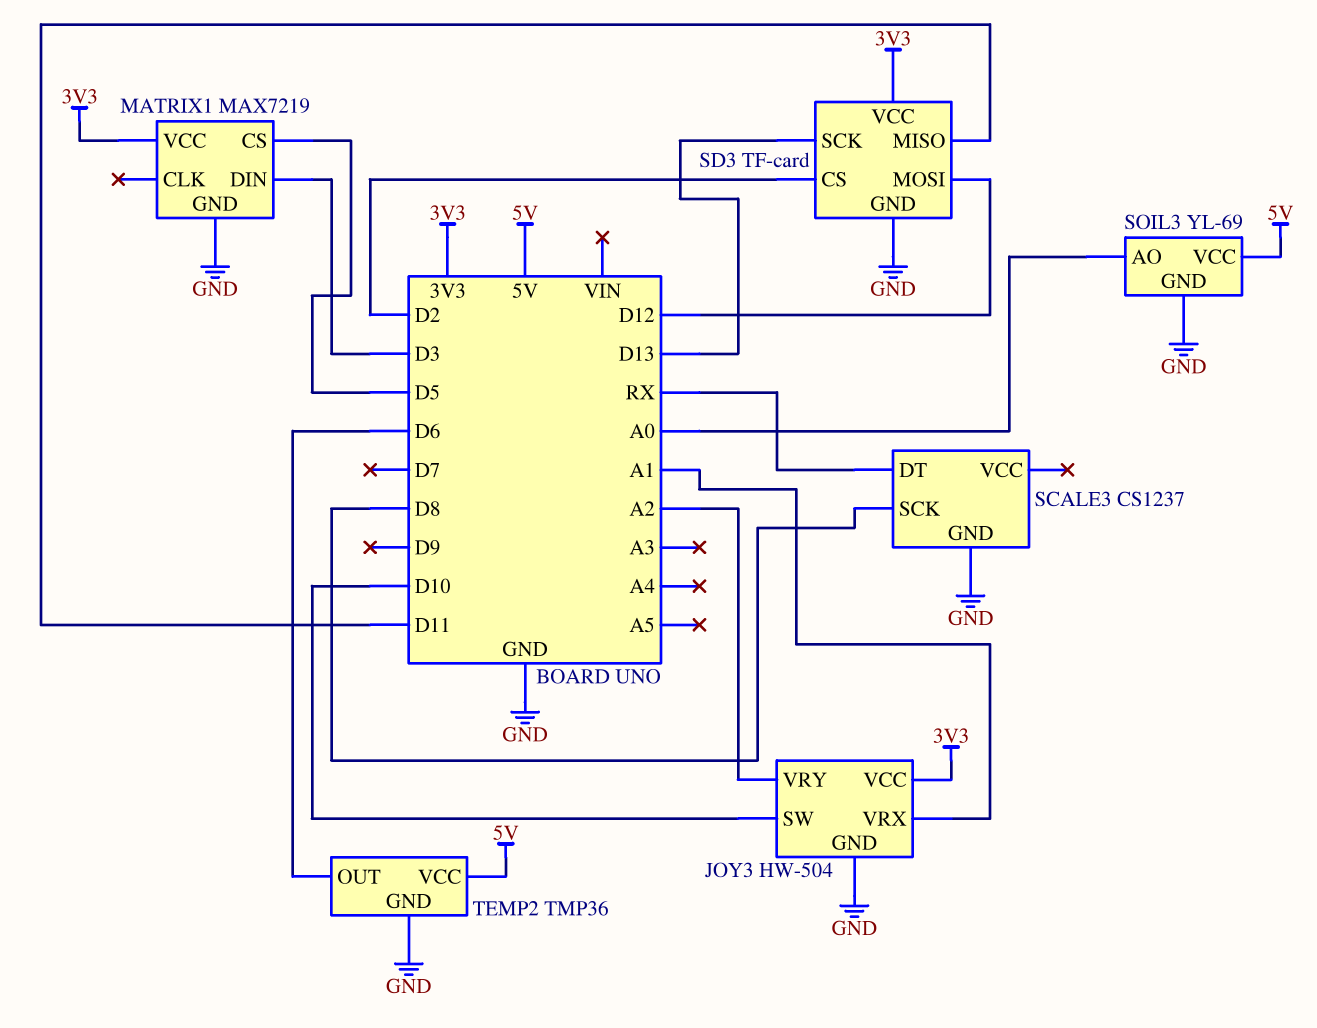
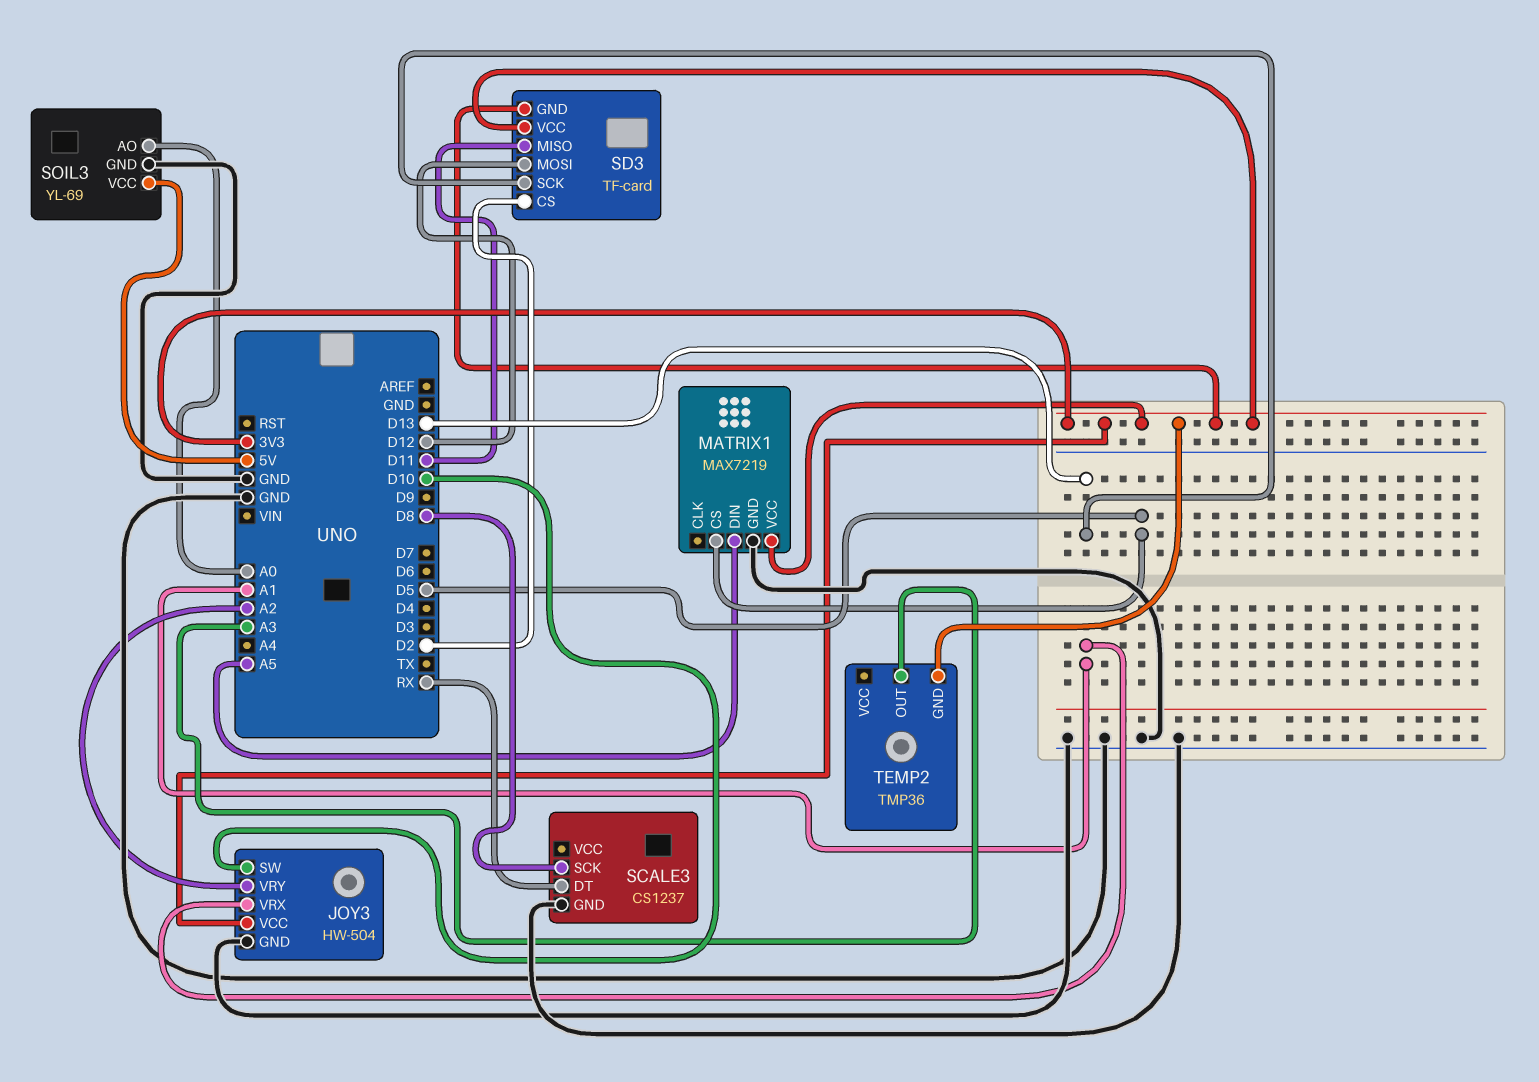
MATRIX1 pin DIN: D3 -> A5
SD3 pin GND: GND -> 3V3
TEMP2 pin GND: GND -> 3V3
TEMP2 pin OUT: D6 -> A3
TEMP2 pin VCC: 5V -> none

